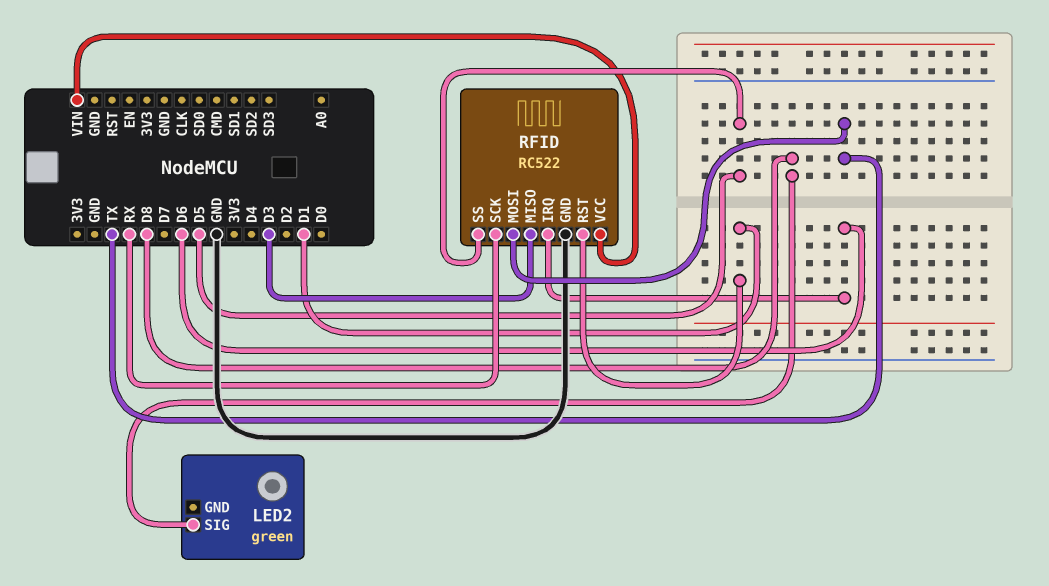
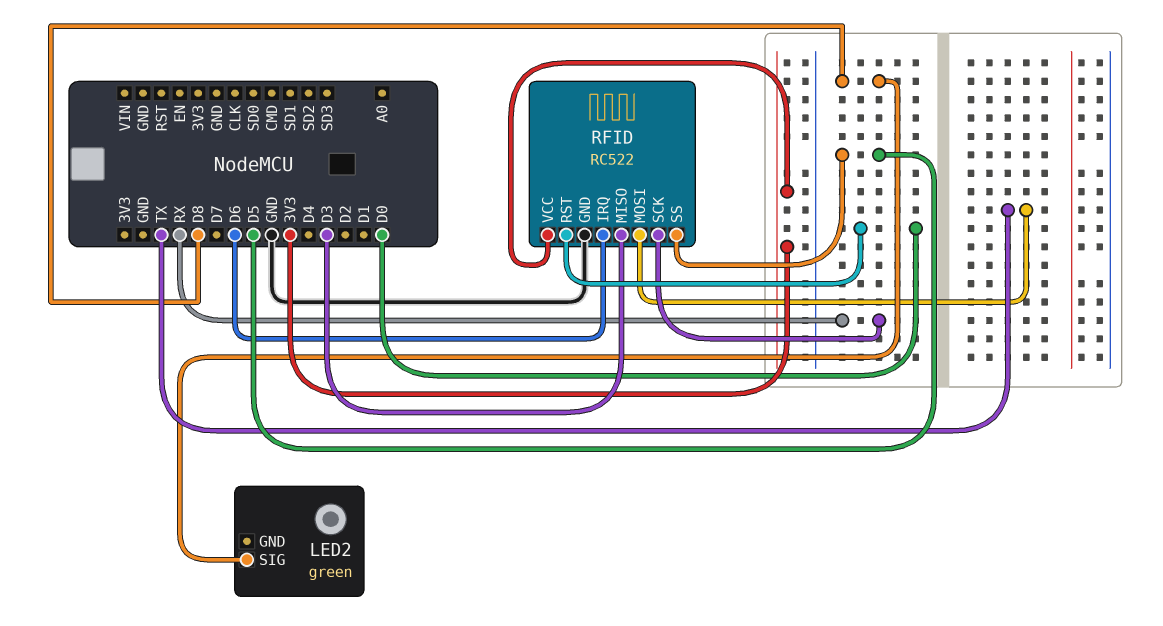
RFID pin RST: D1 -> D0
RFID pin VCC: VIN -> 3V3

